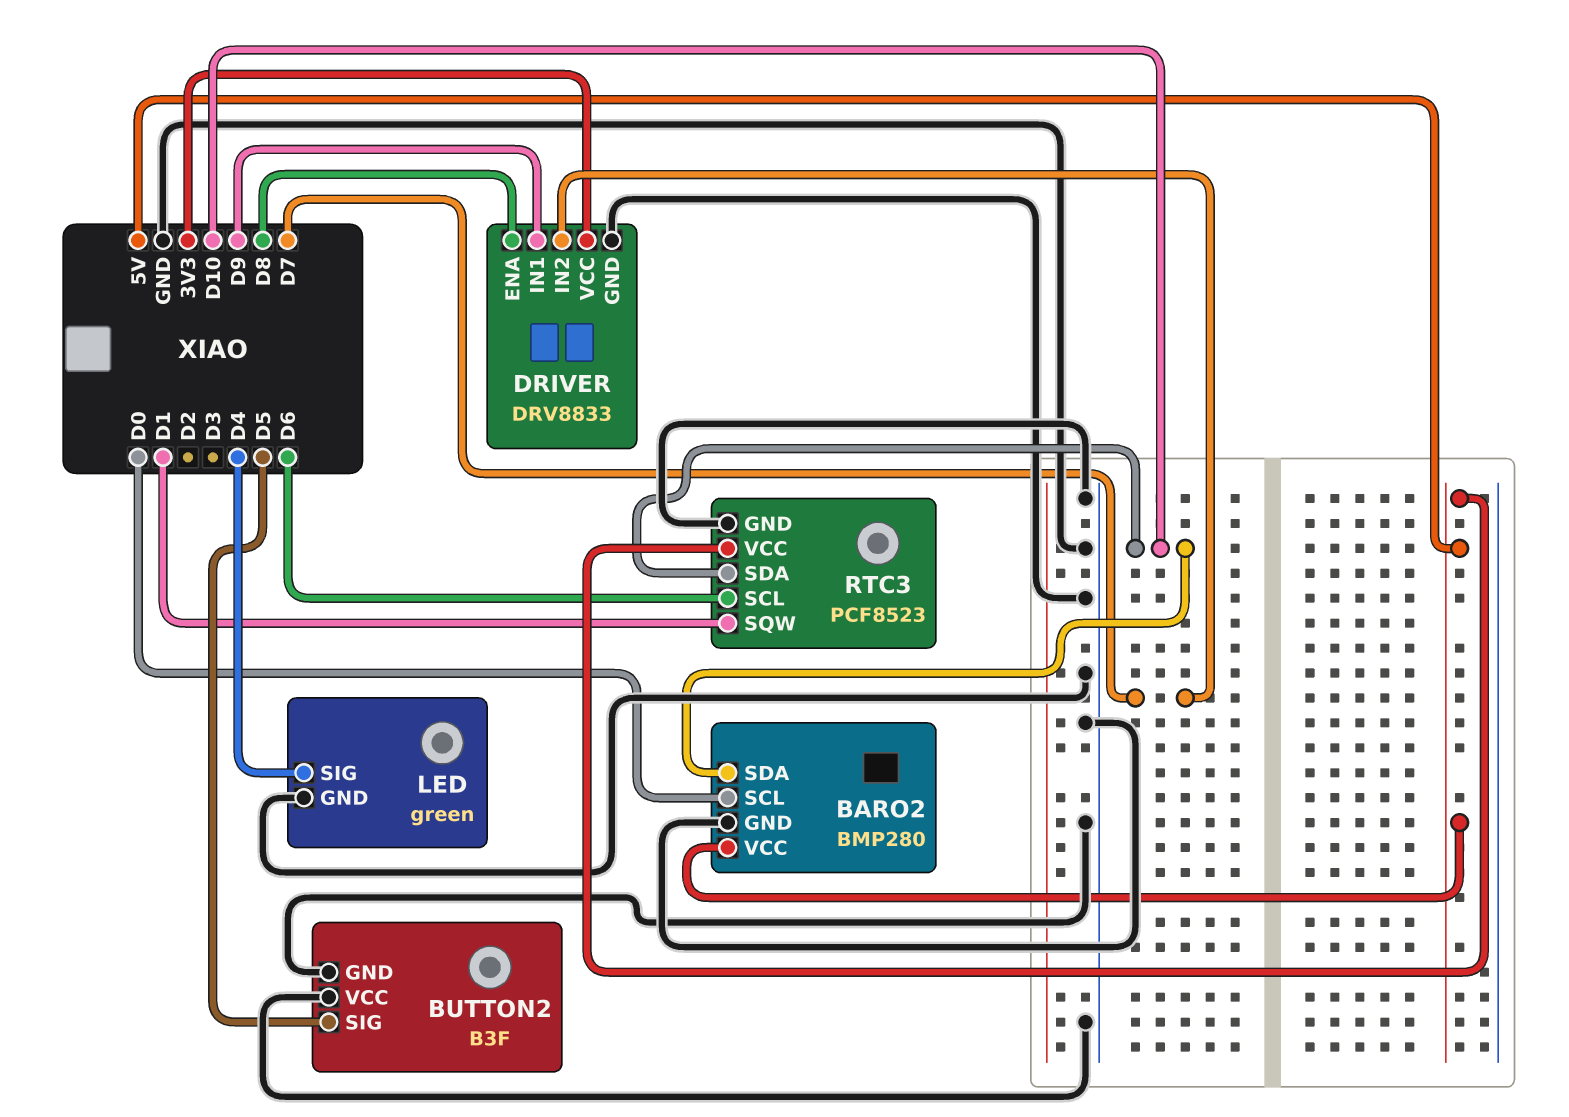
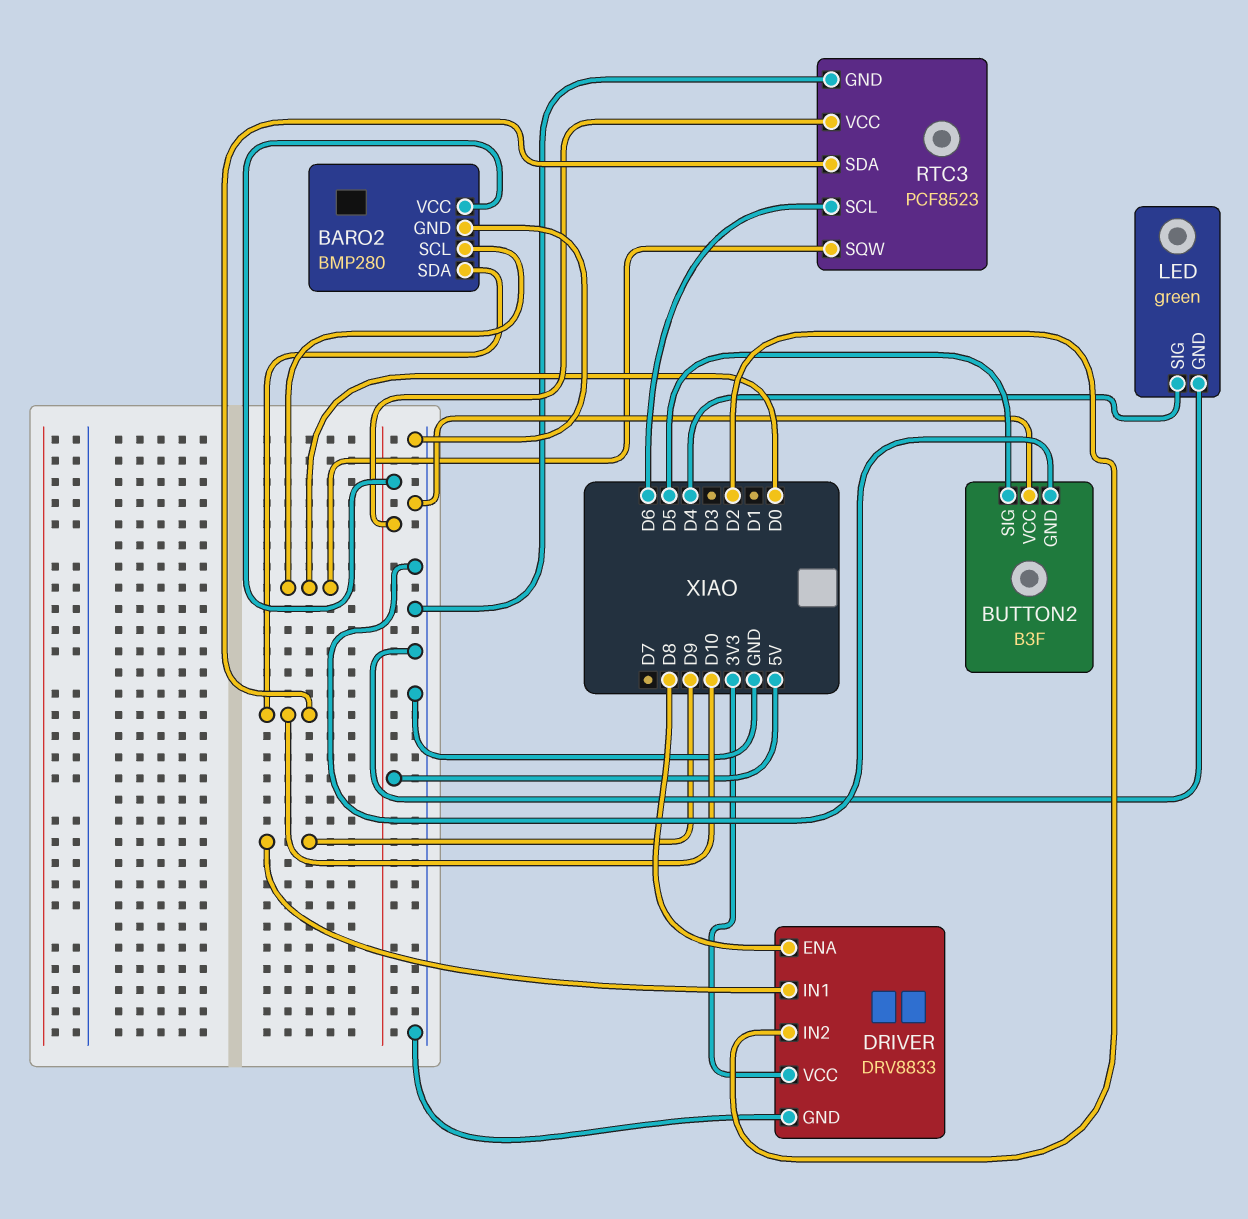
DRIVER pin IN2: D7 -> D2
RTC3 pin SQW: D1 -> D0

